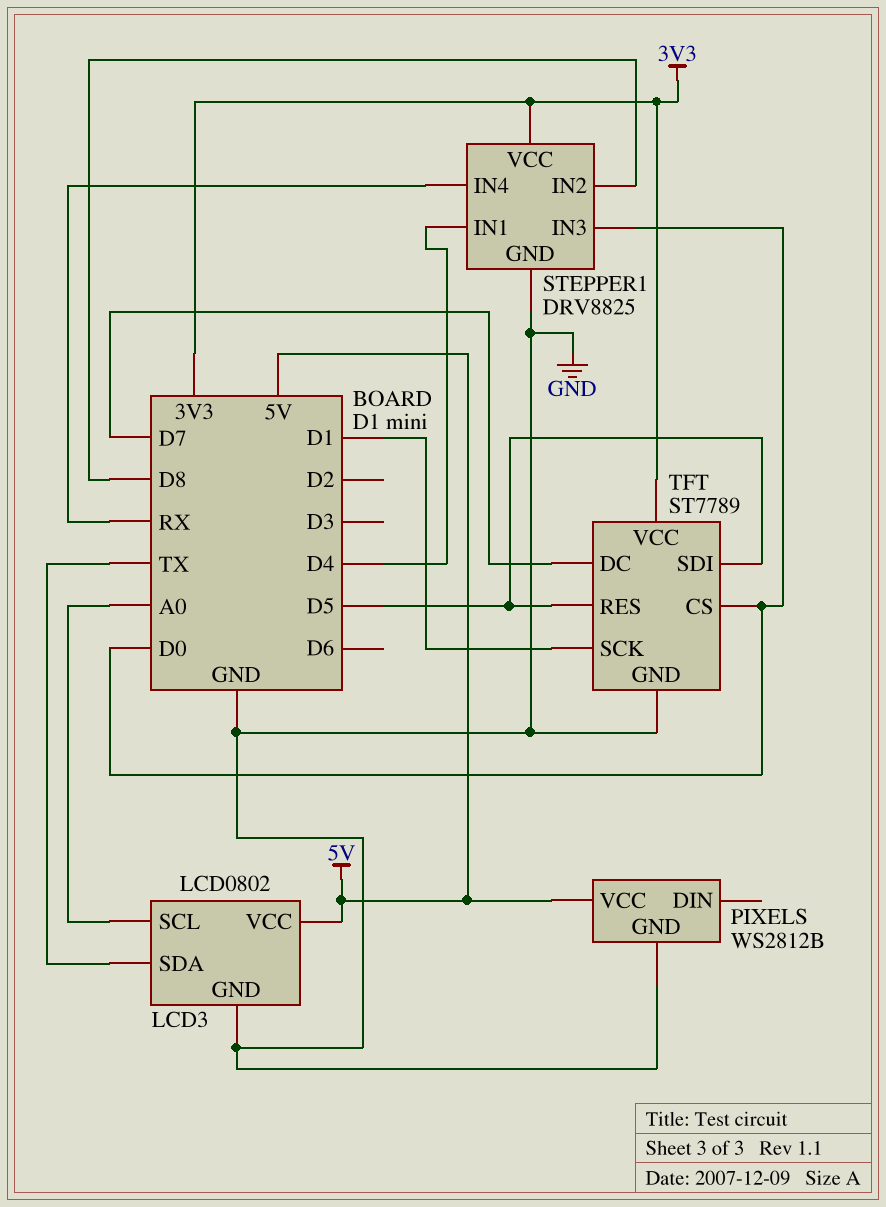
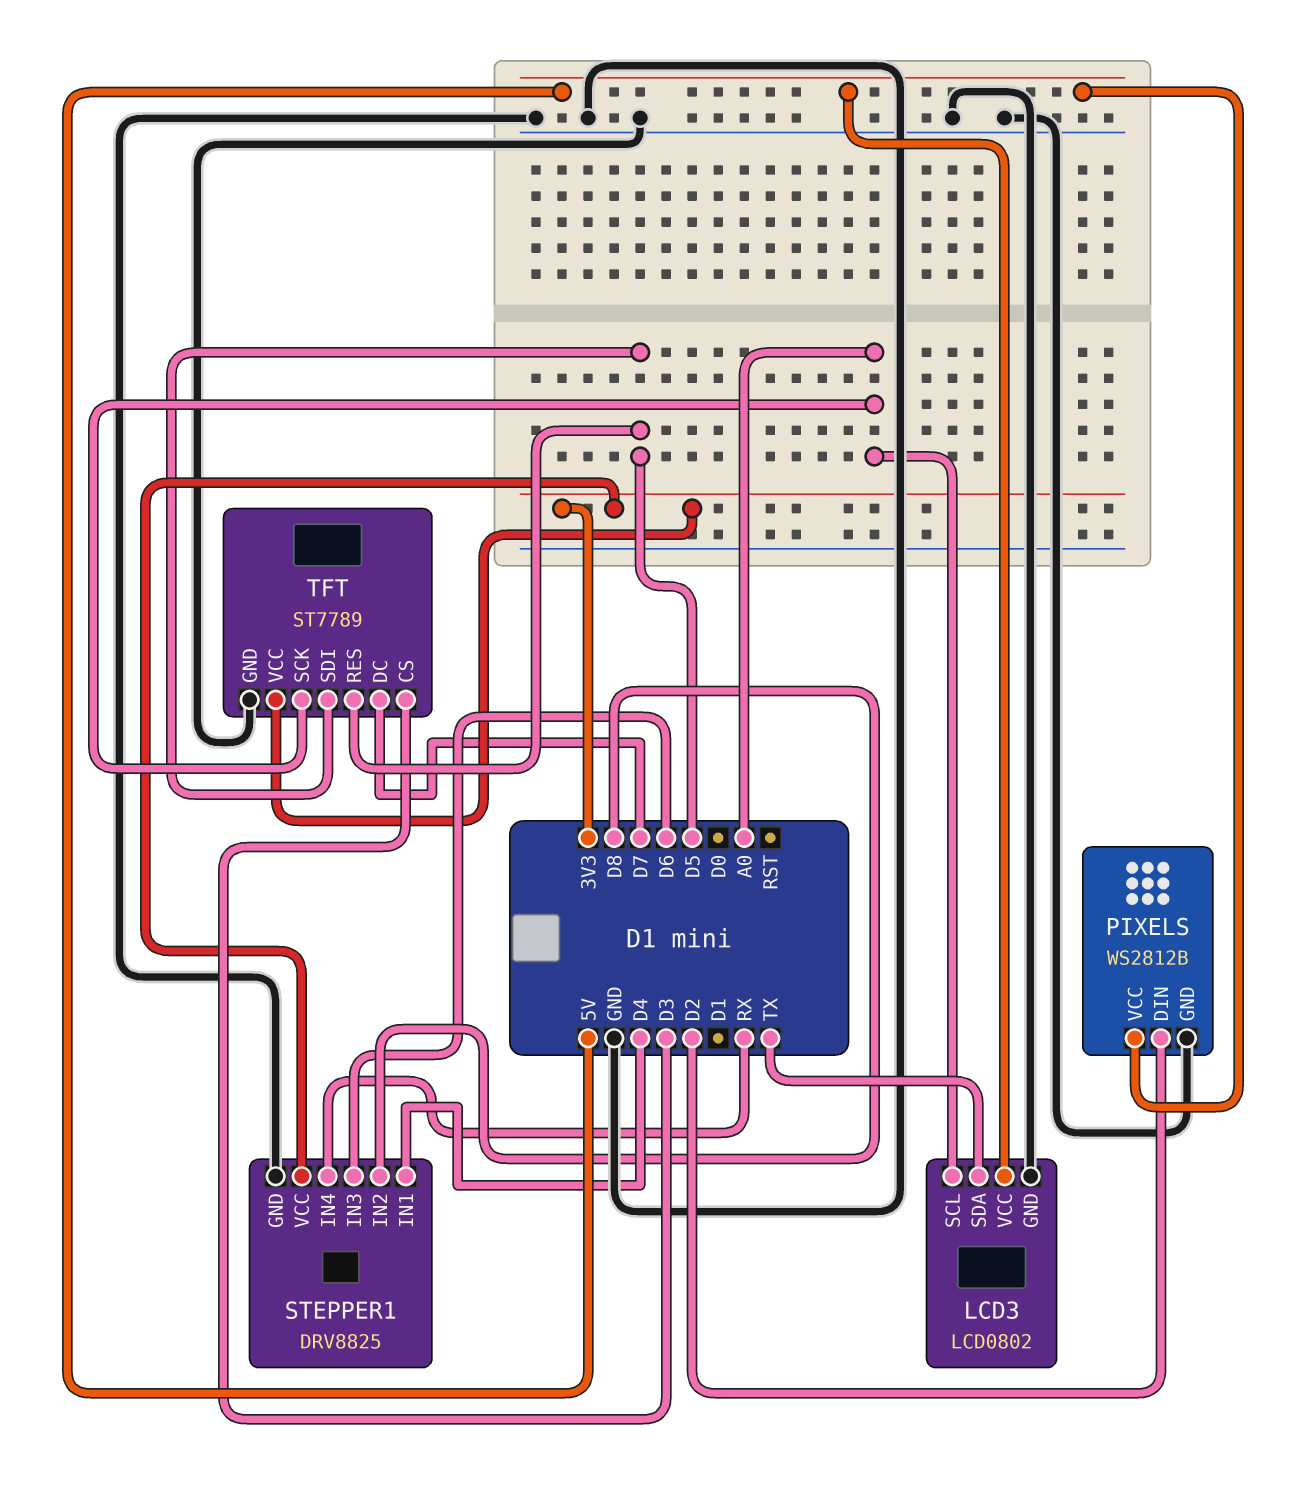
PIXELS pin DIN: none -> D2
STEPPER1 pin IN3: D0 -> D6
TFT pin CS: D0 -> D3
TFT pin SCK: D1 -> A0

